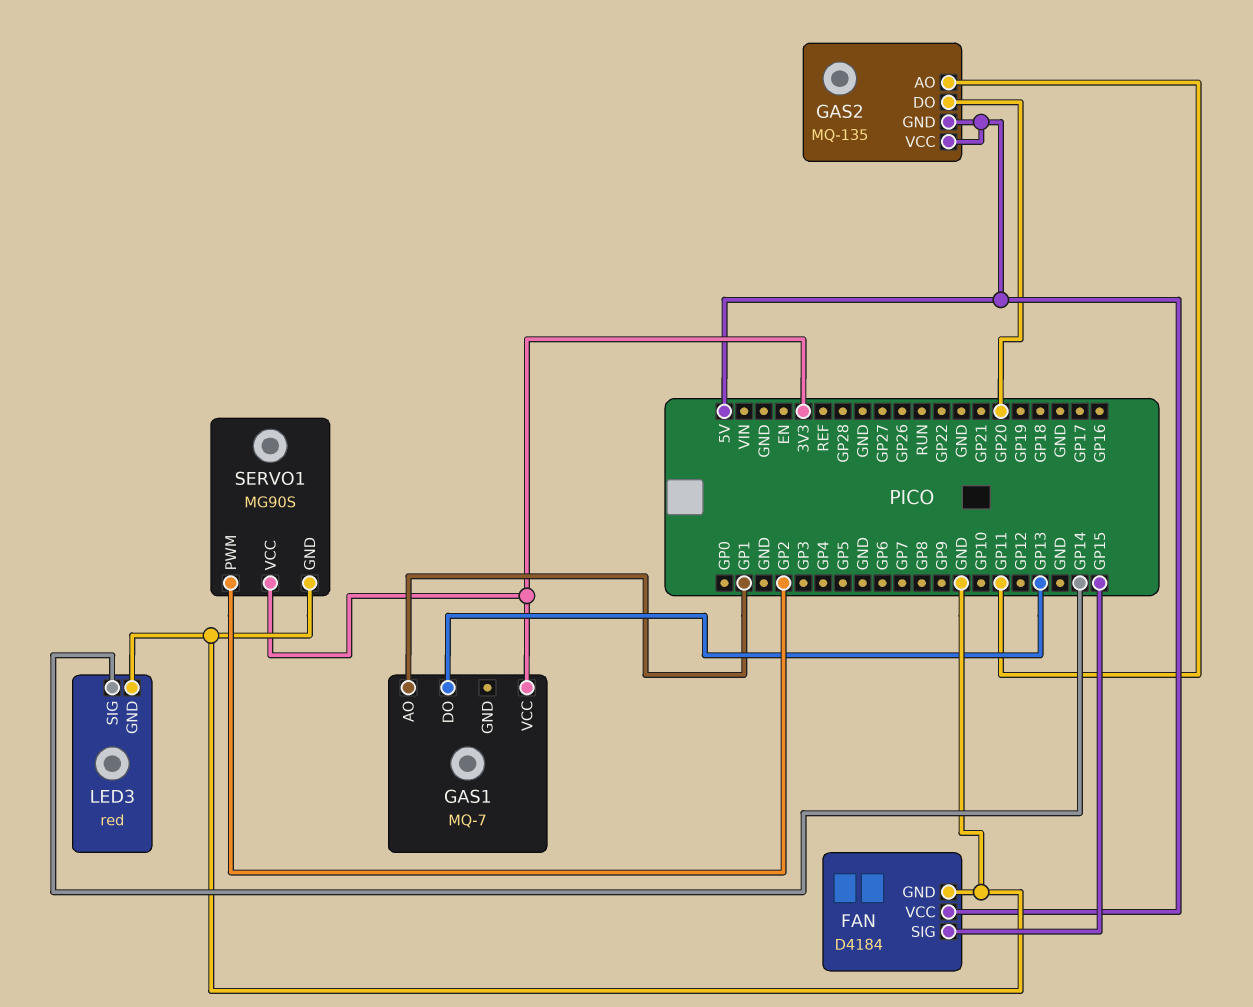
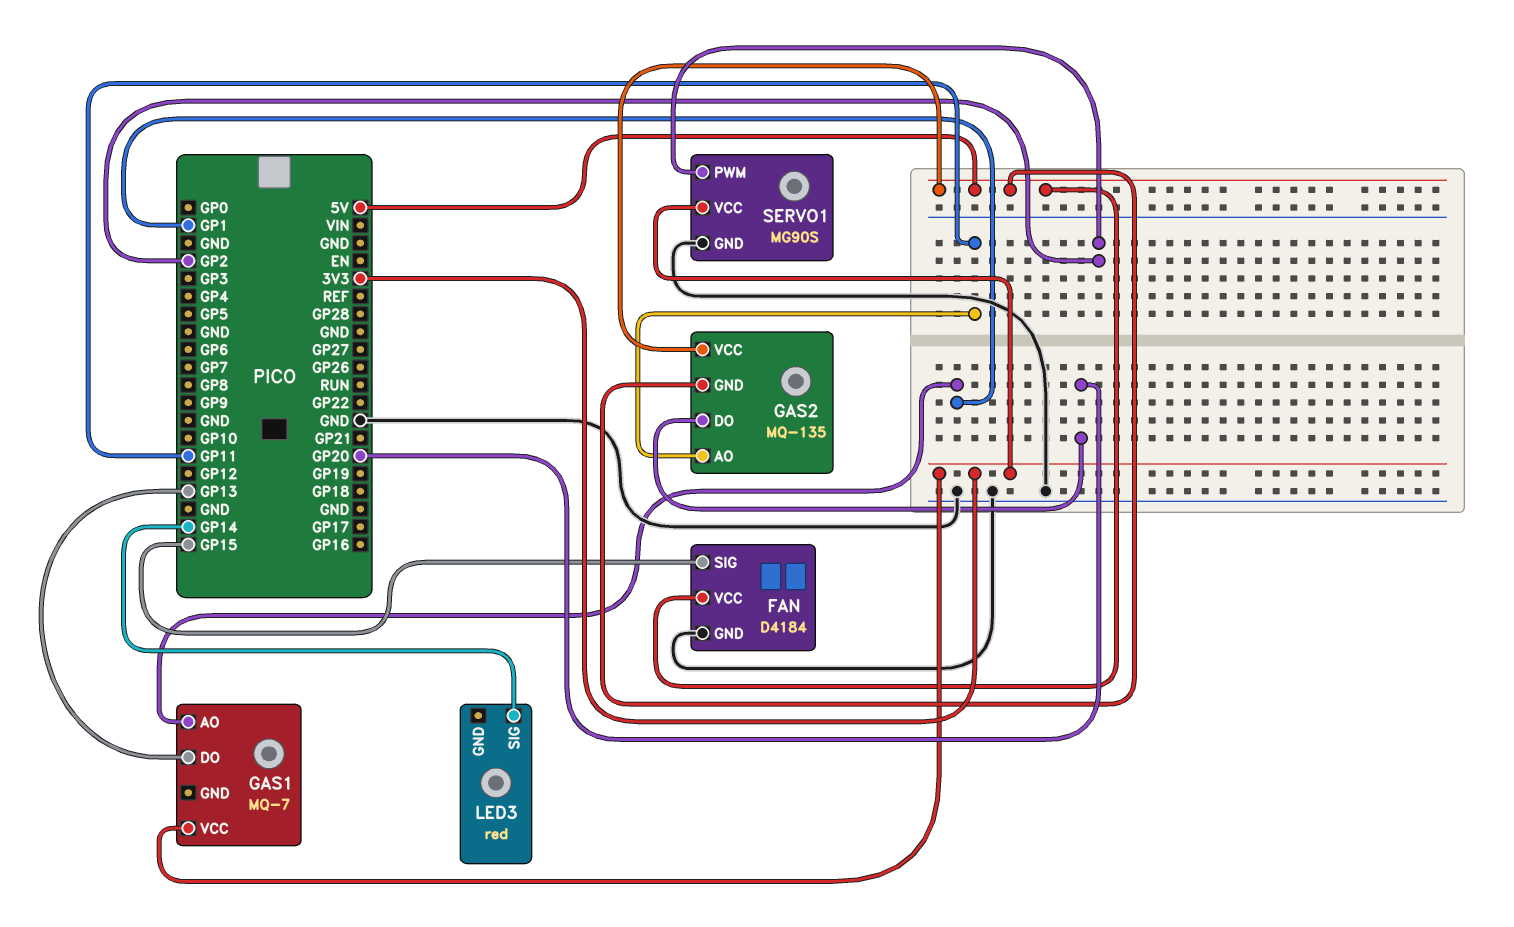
LED3 pin GND: GND -> none

